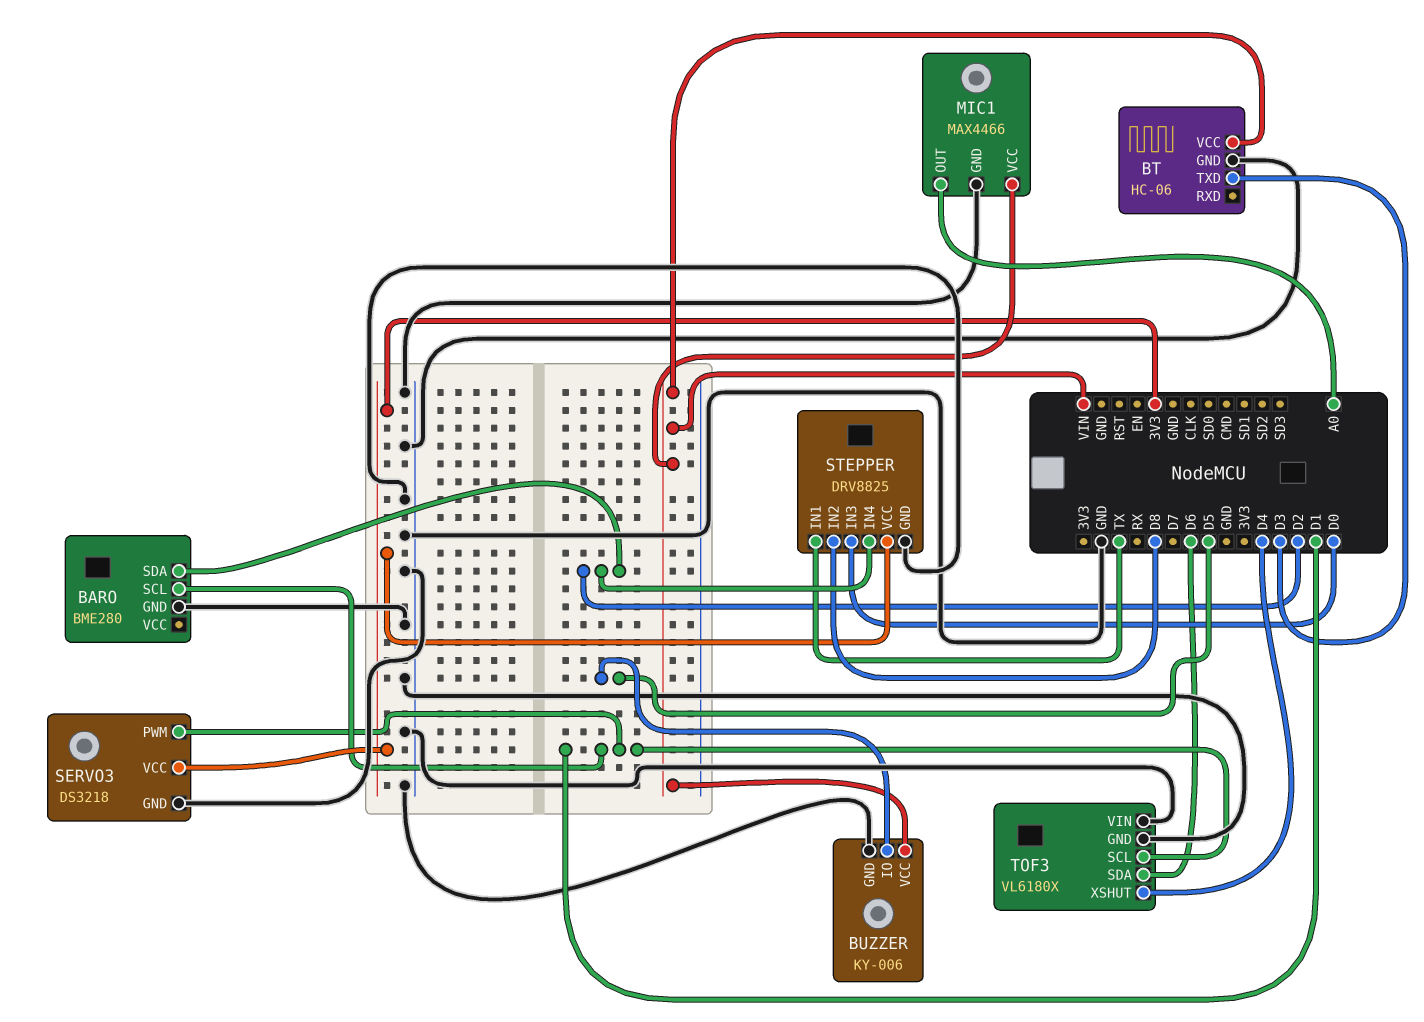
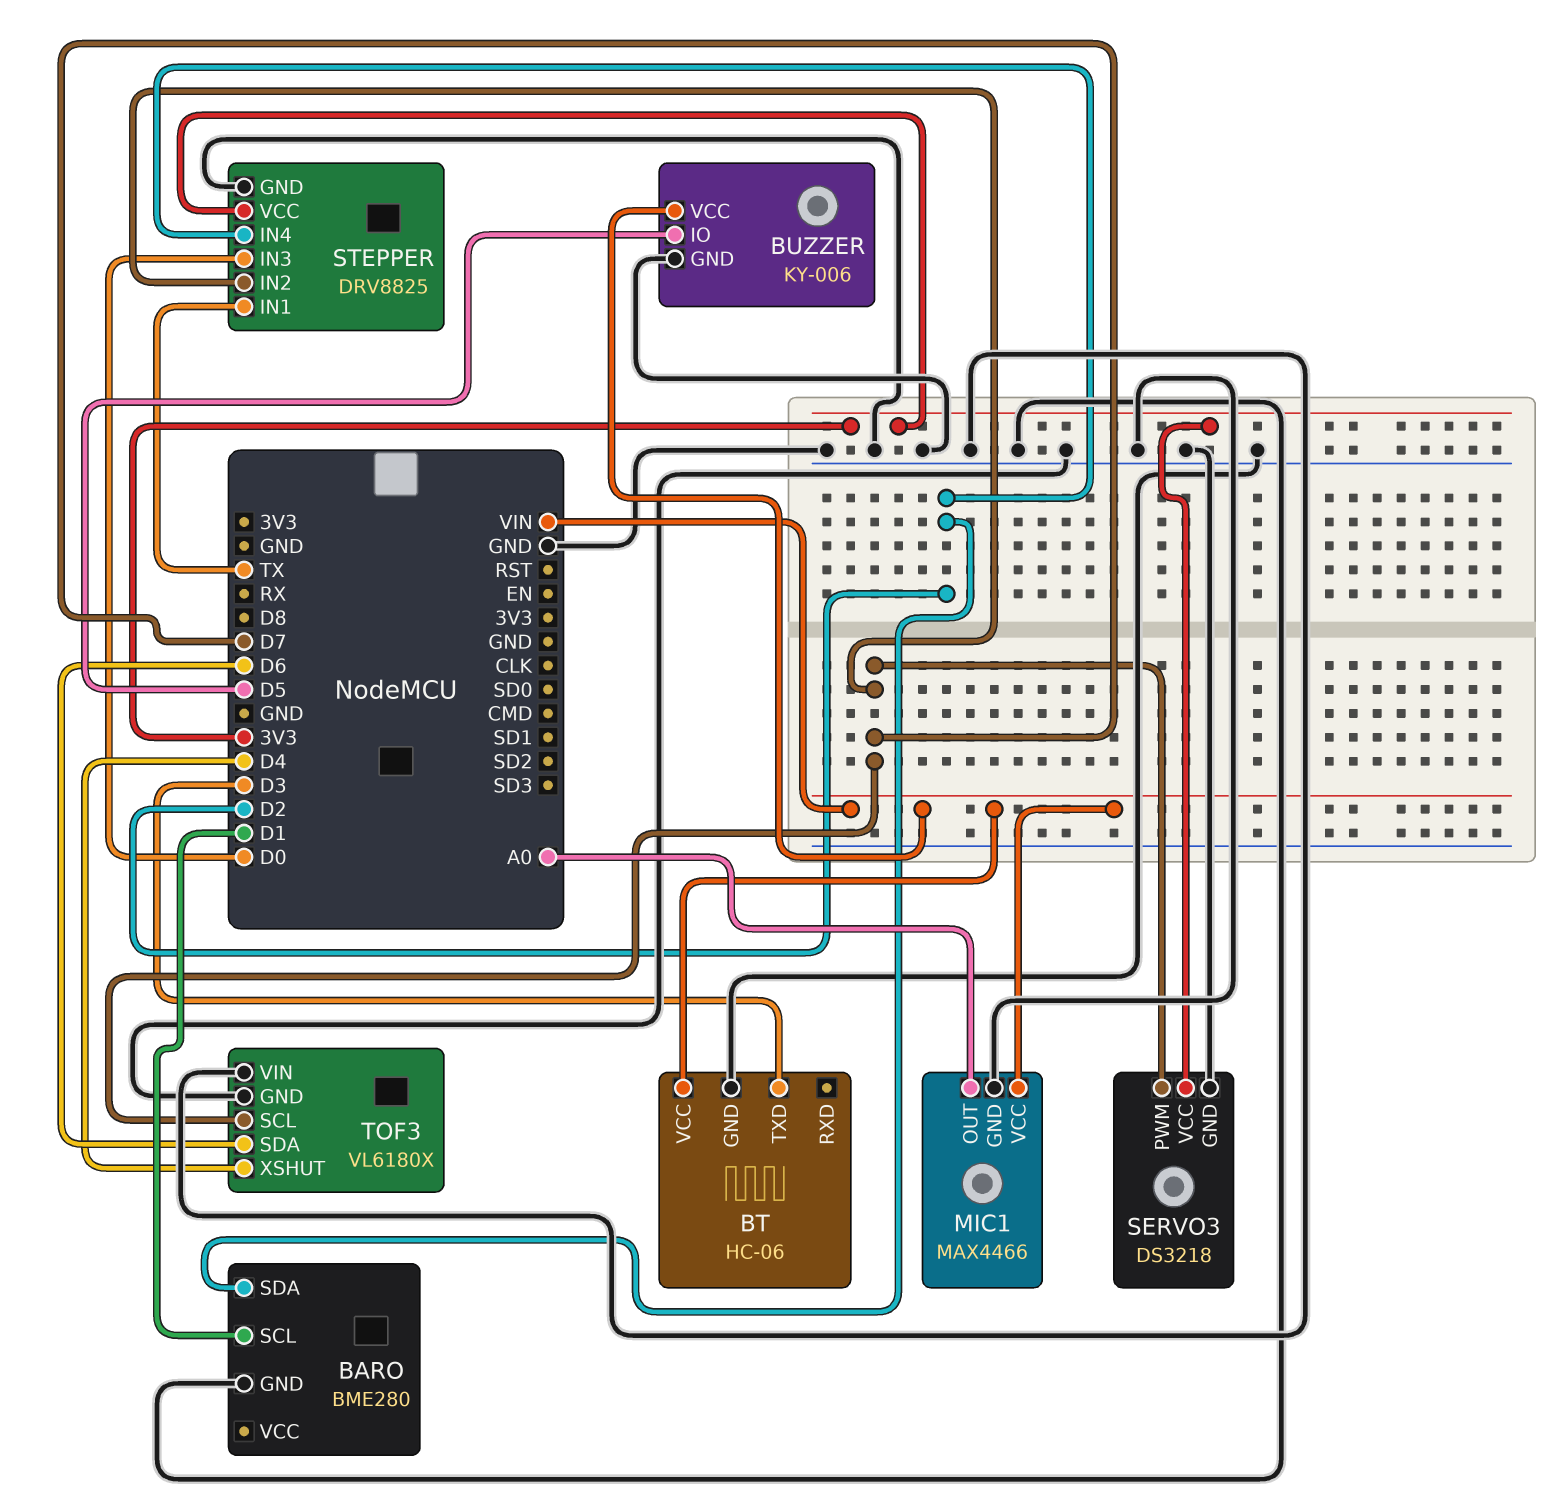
SERVO3 pin PWM: D1 -> D7
STEPPER pin IN2: D8 -> D7
TOF3 pin SCL: D1 -> D7

